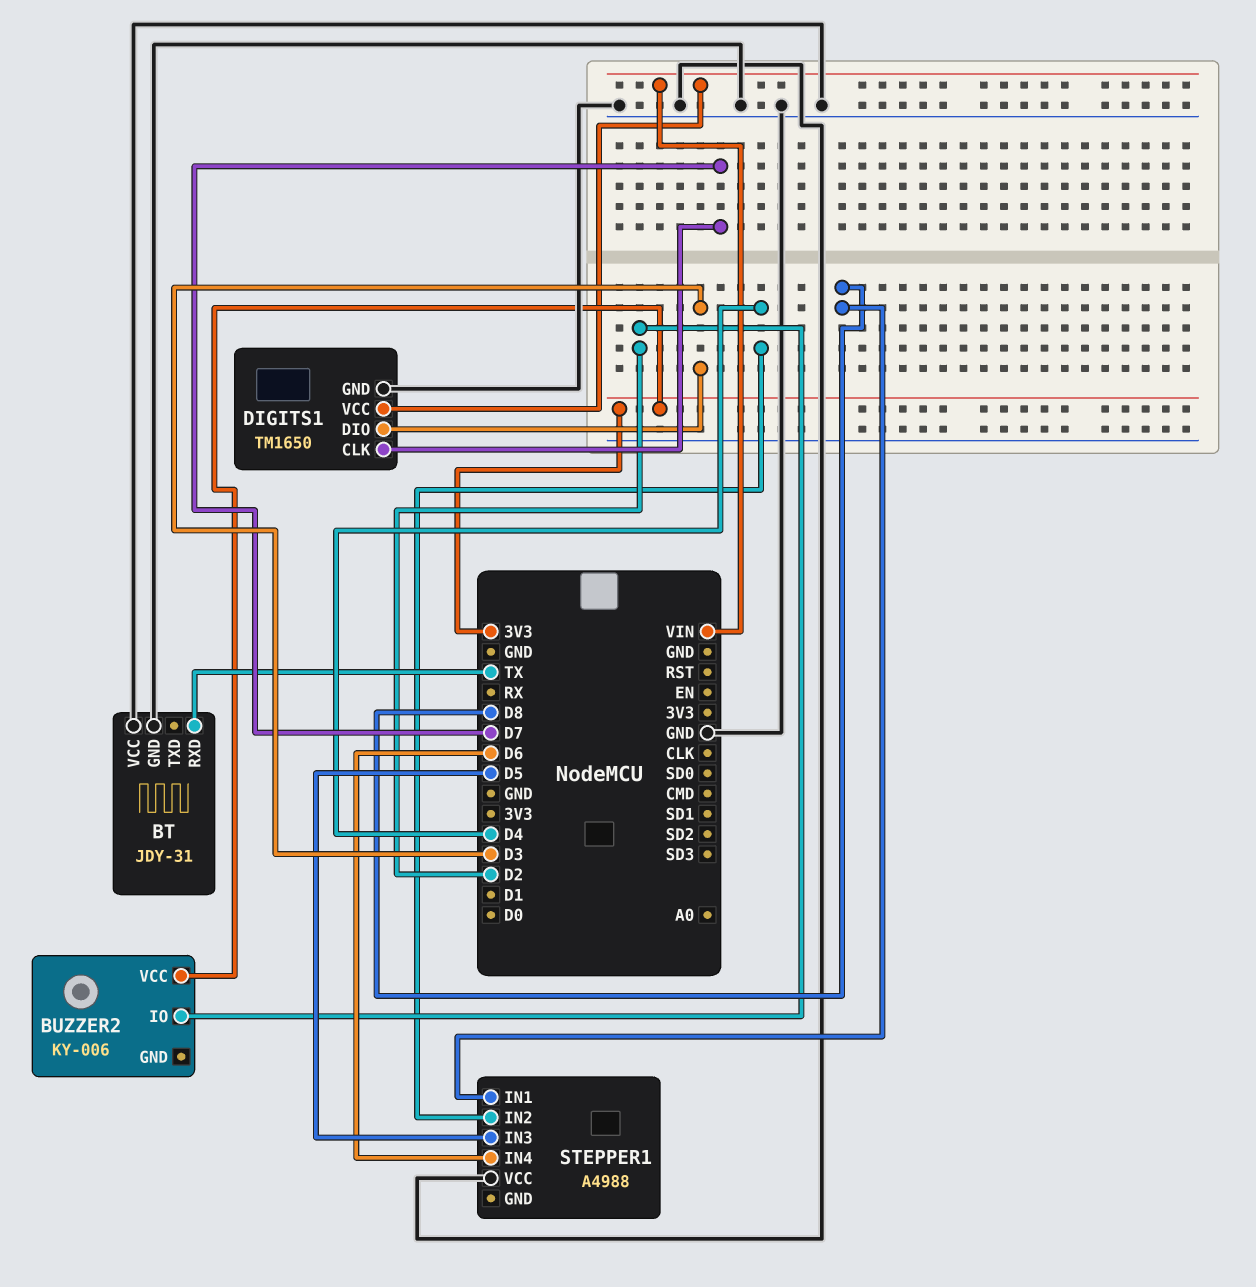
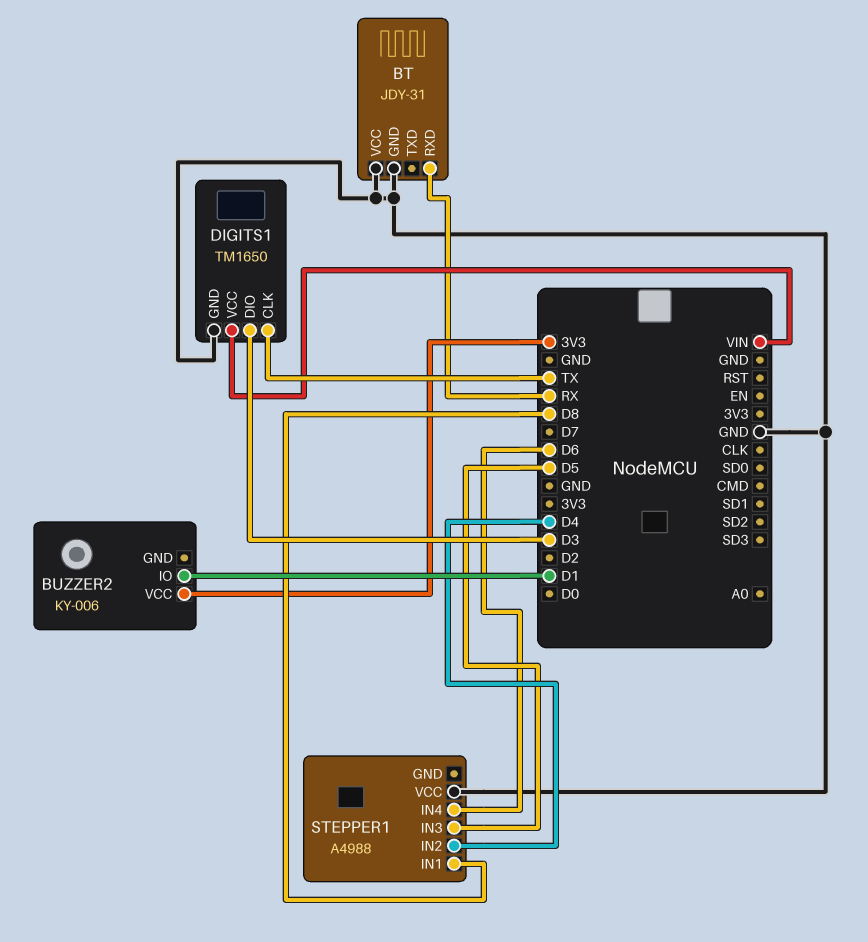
BT pin RXD: TX -> RX
BUZZER2 pin IO: D2 -> D1
DIGITS1 pin CLK: D7 -> TX

